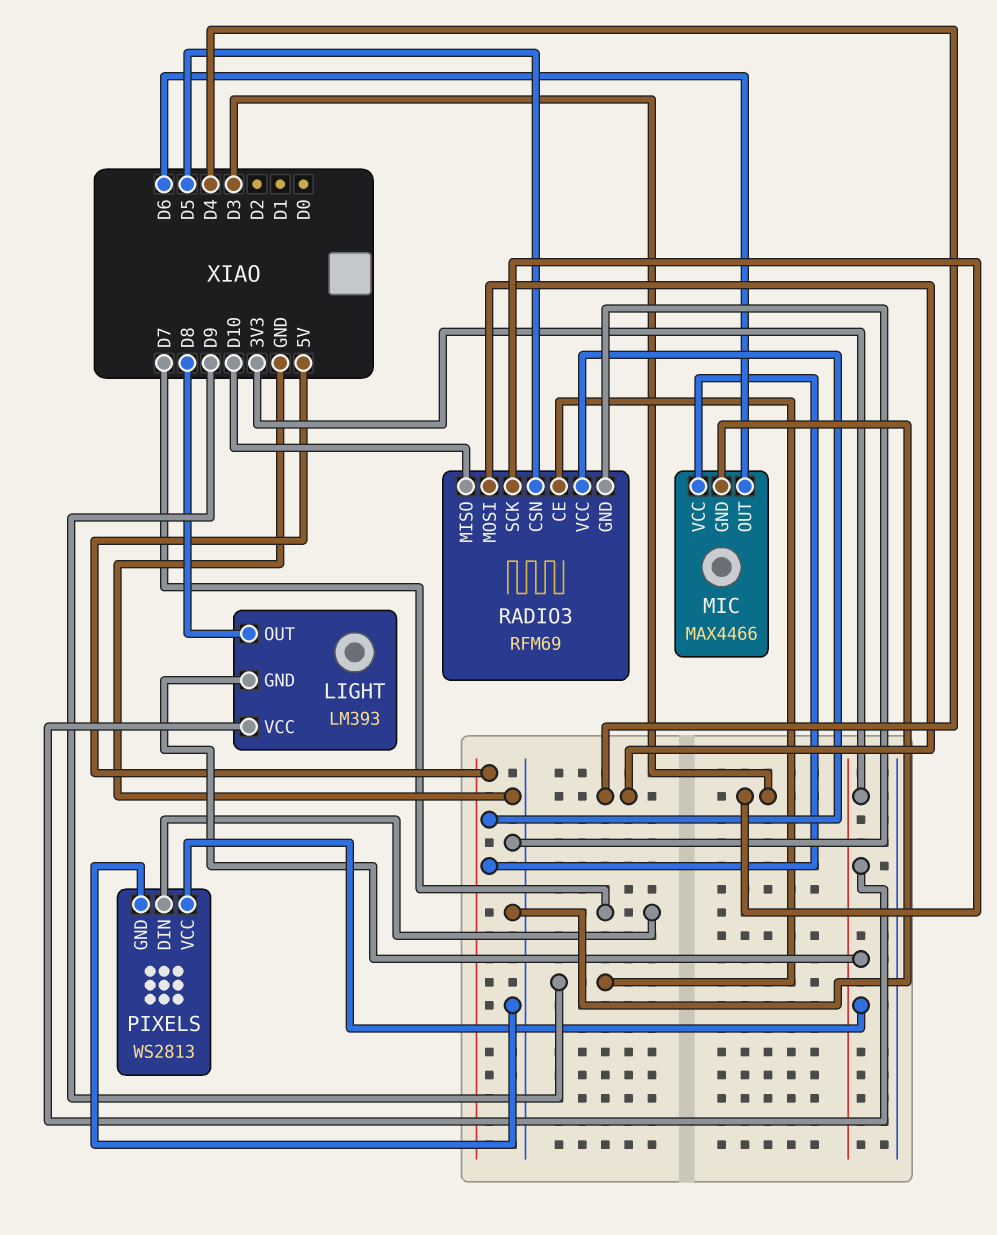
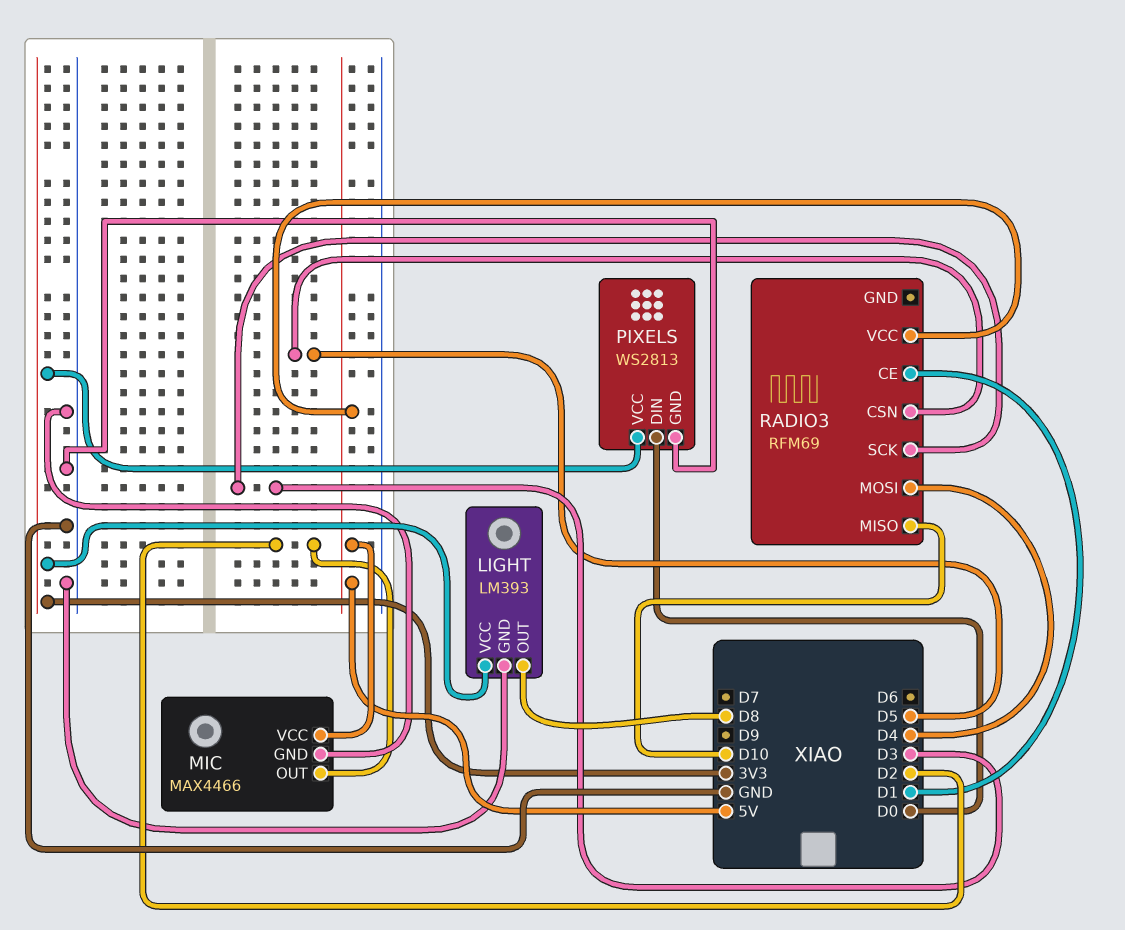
LIGHT pin GND: 3V3 -> GND
MIC pin OUT: D6 -> D2
PIXELS pin DIN: D7 -> D0
RADIO3 pin CE: D9 -> D1
RADIO3 pin GND: GND -> none

